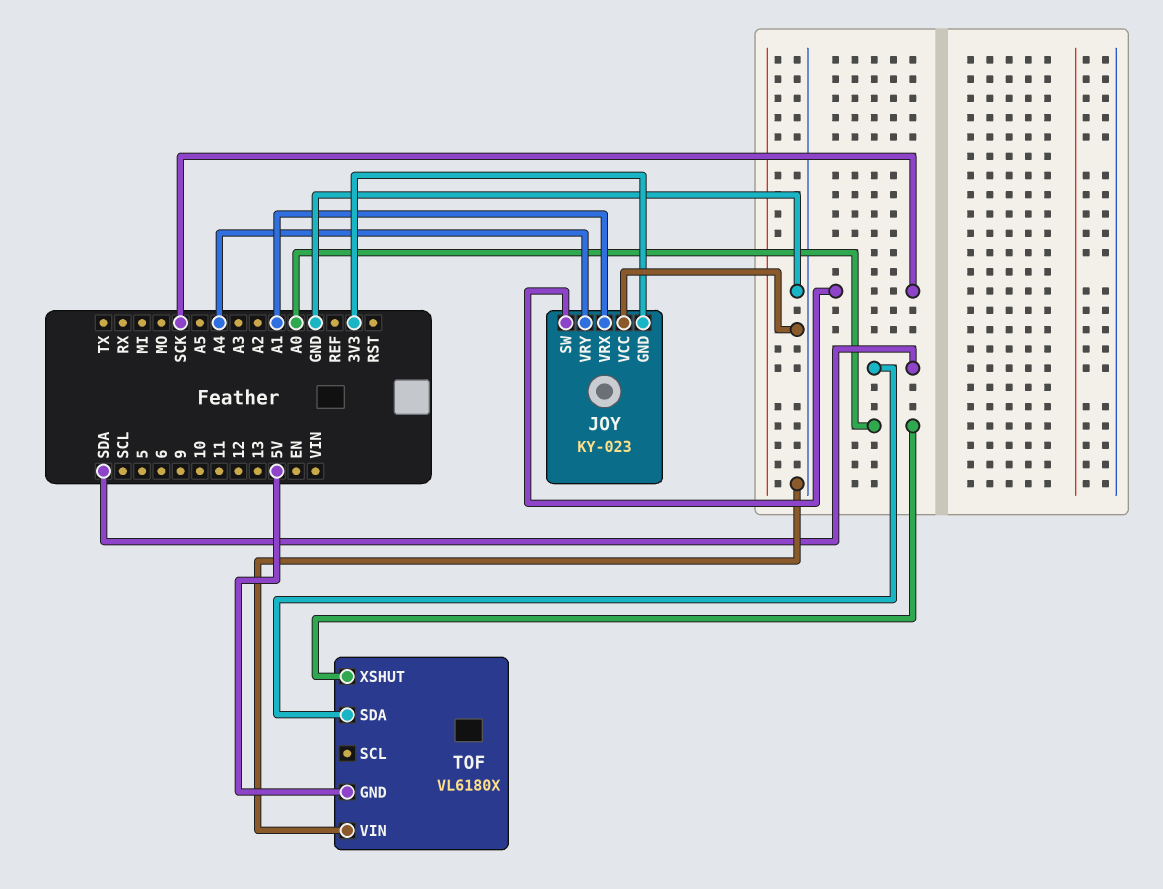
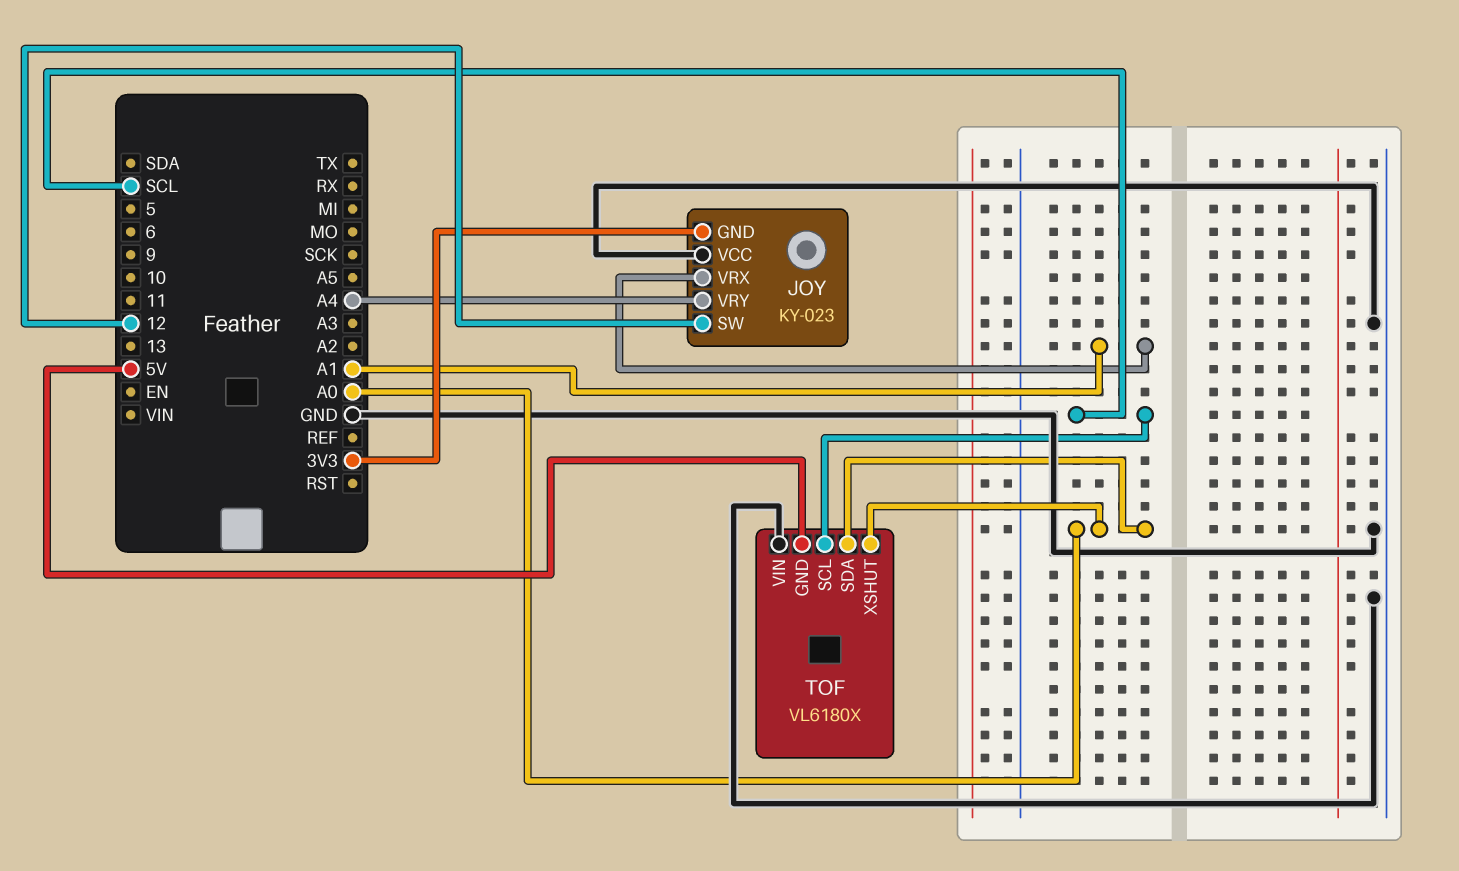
JOY pin SW: SCK -> 12
TOF pin SCL: none -> SCL
TOF pin SDA: SDA -> A0

